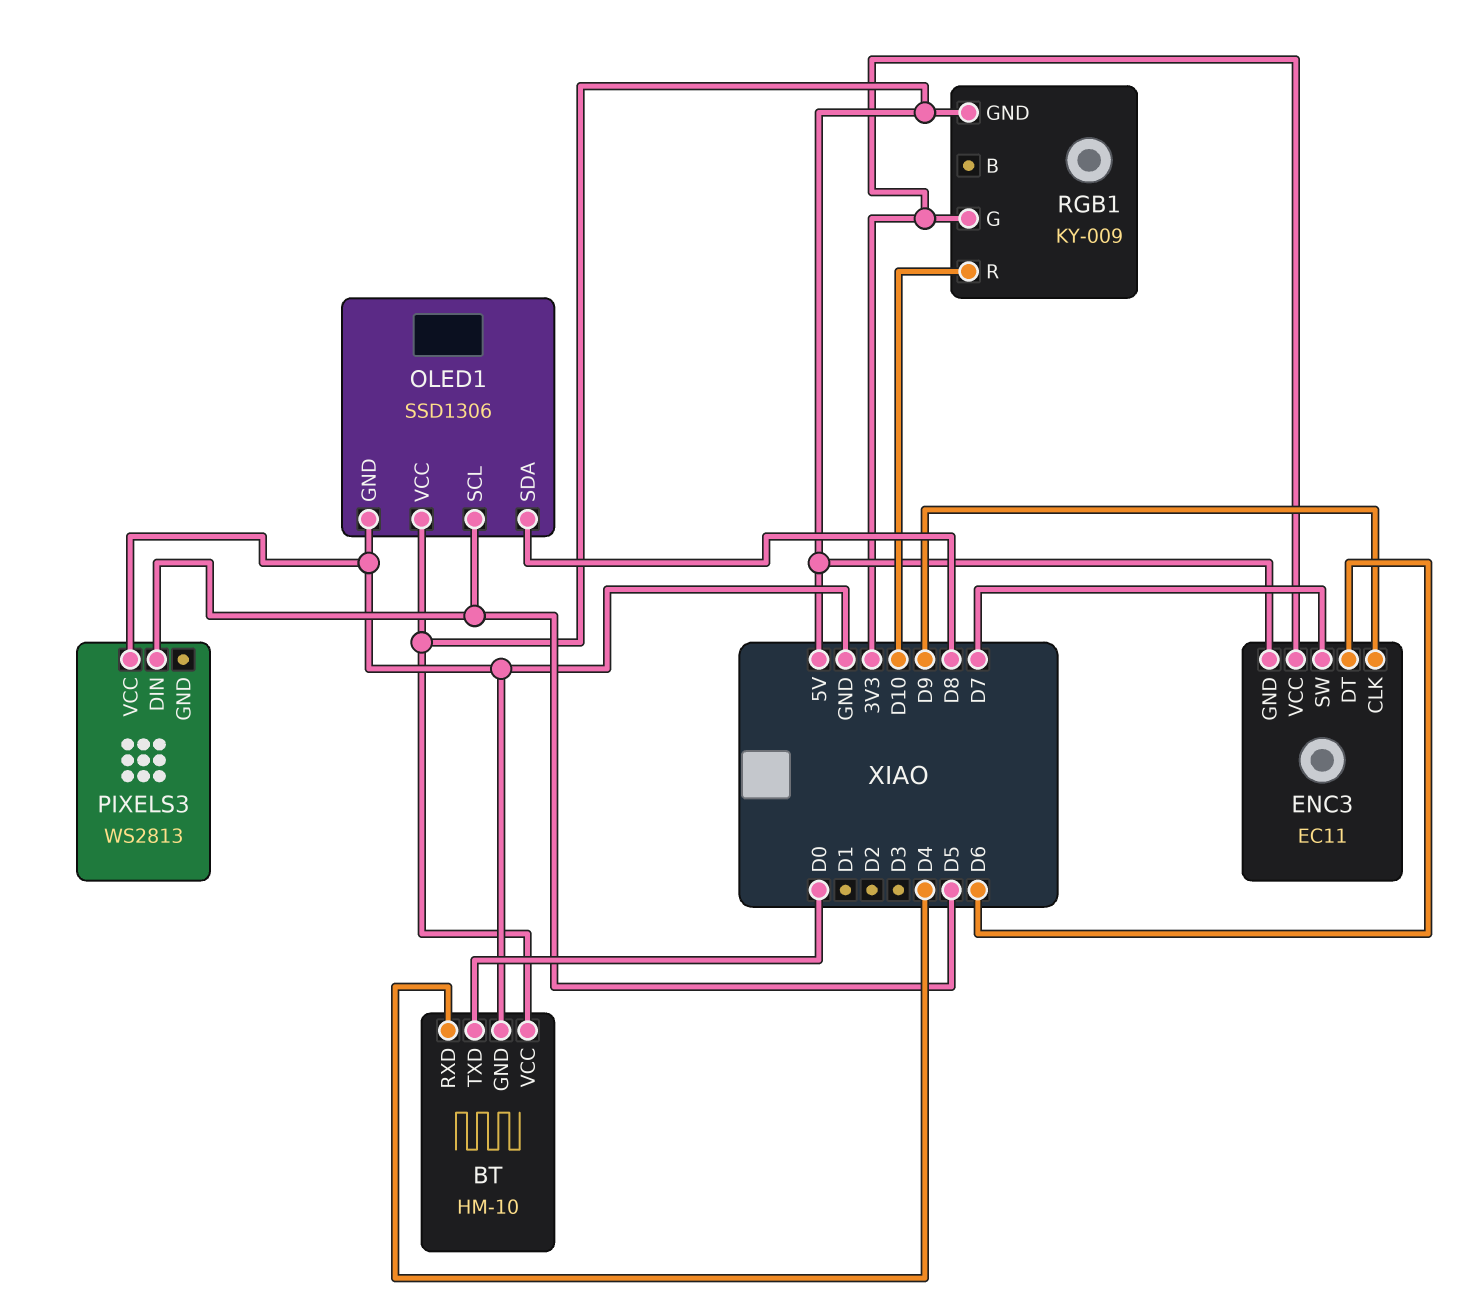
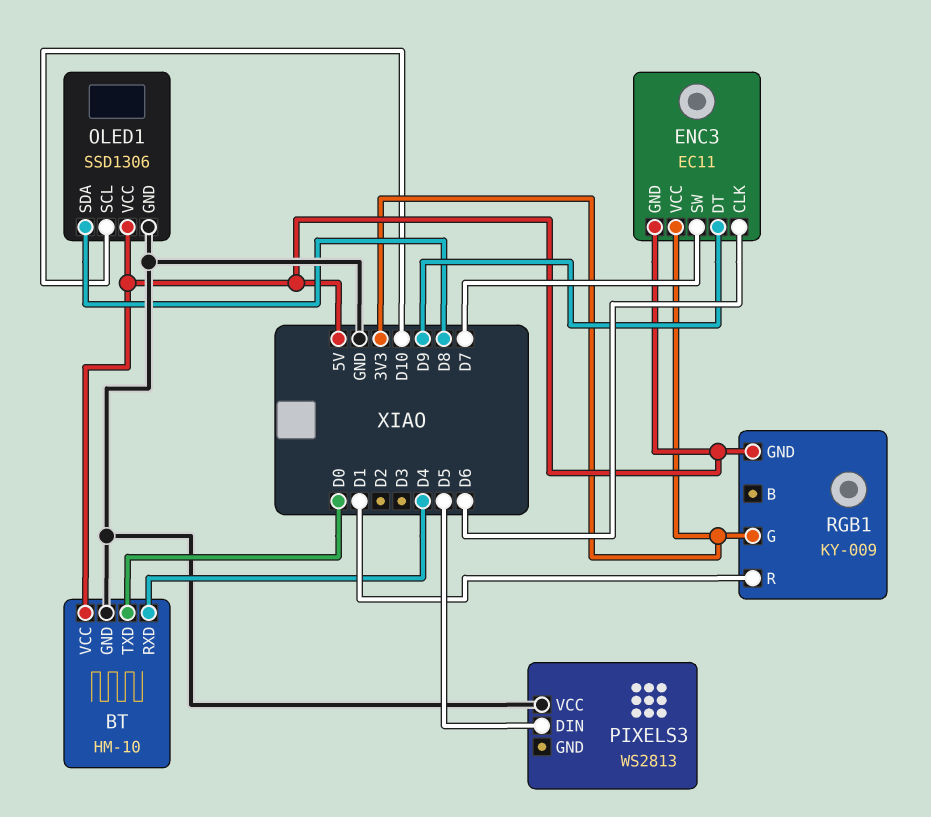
ENC3 pin CLK: D9 -> D6
ENC3 pin DT: D6 -> D9
OLED1 pin SCL: D5 -> D10
RGB1 pin R: D10 -> D1

